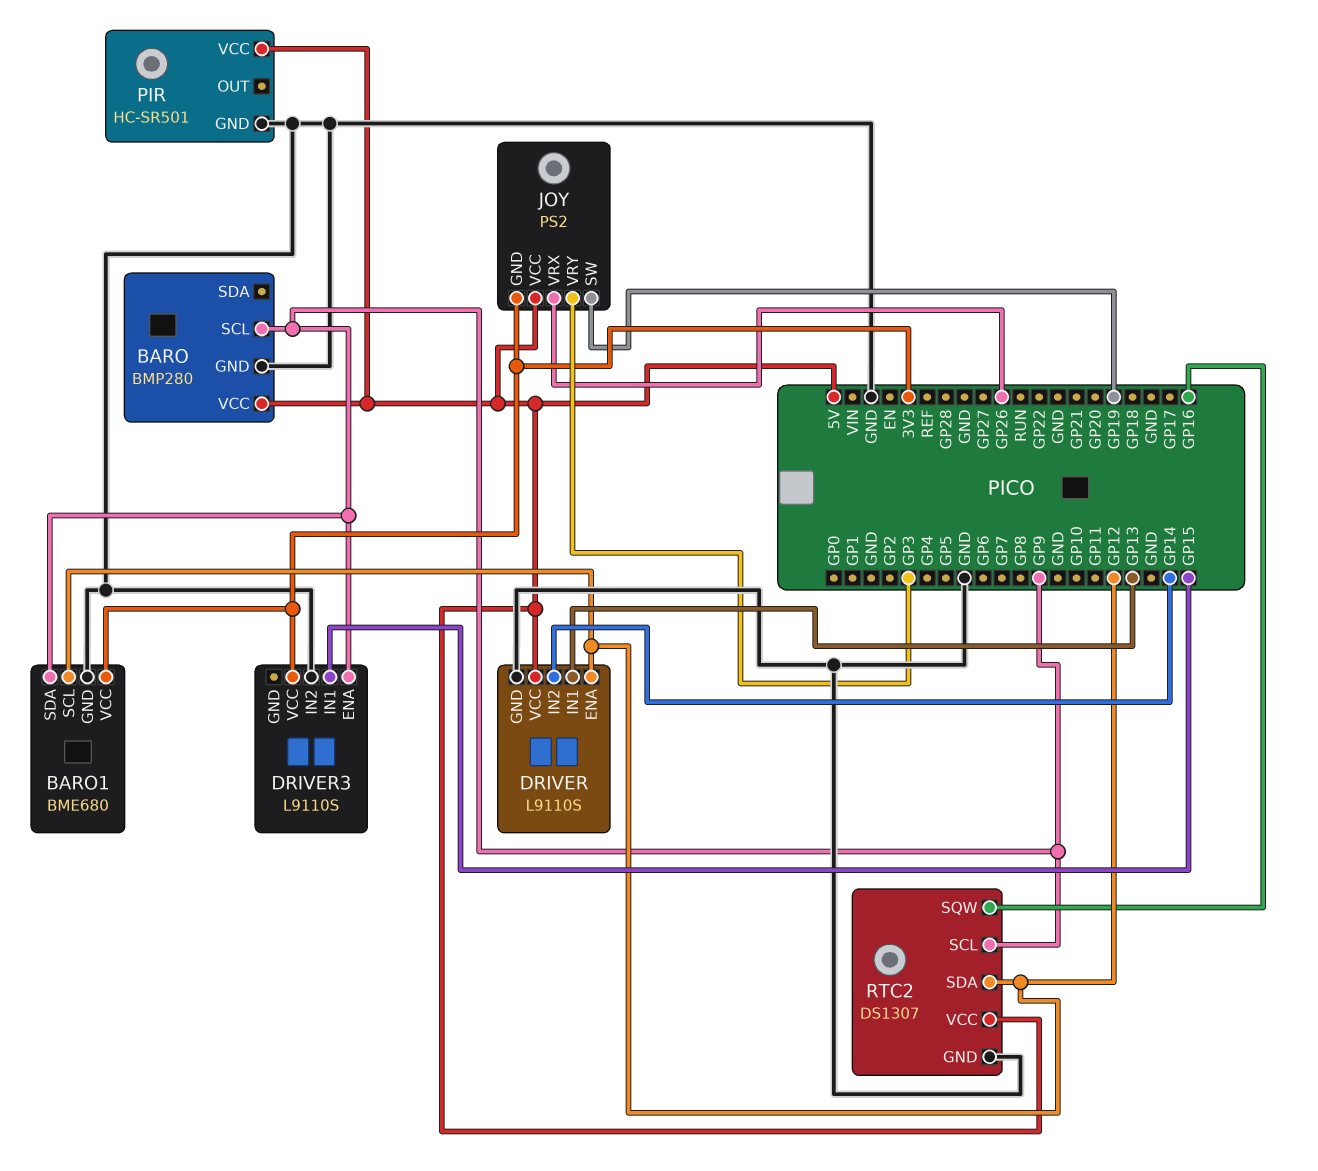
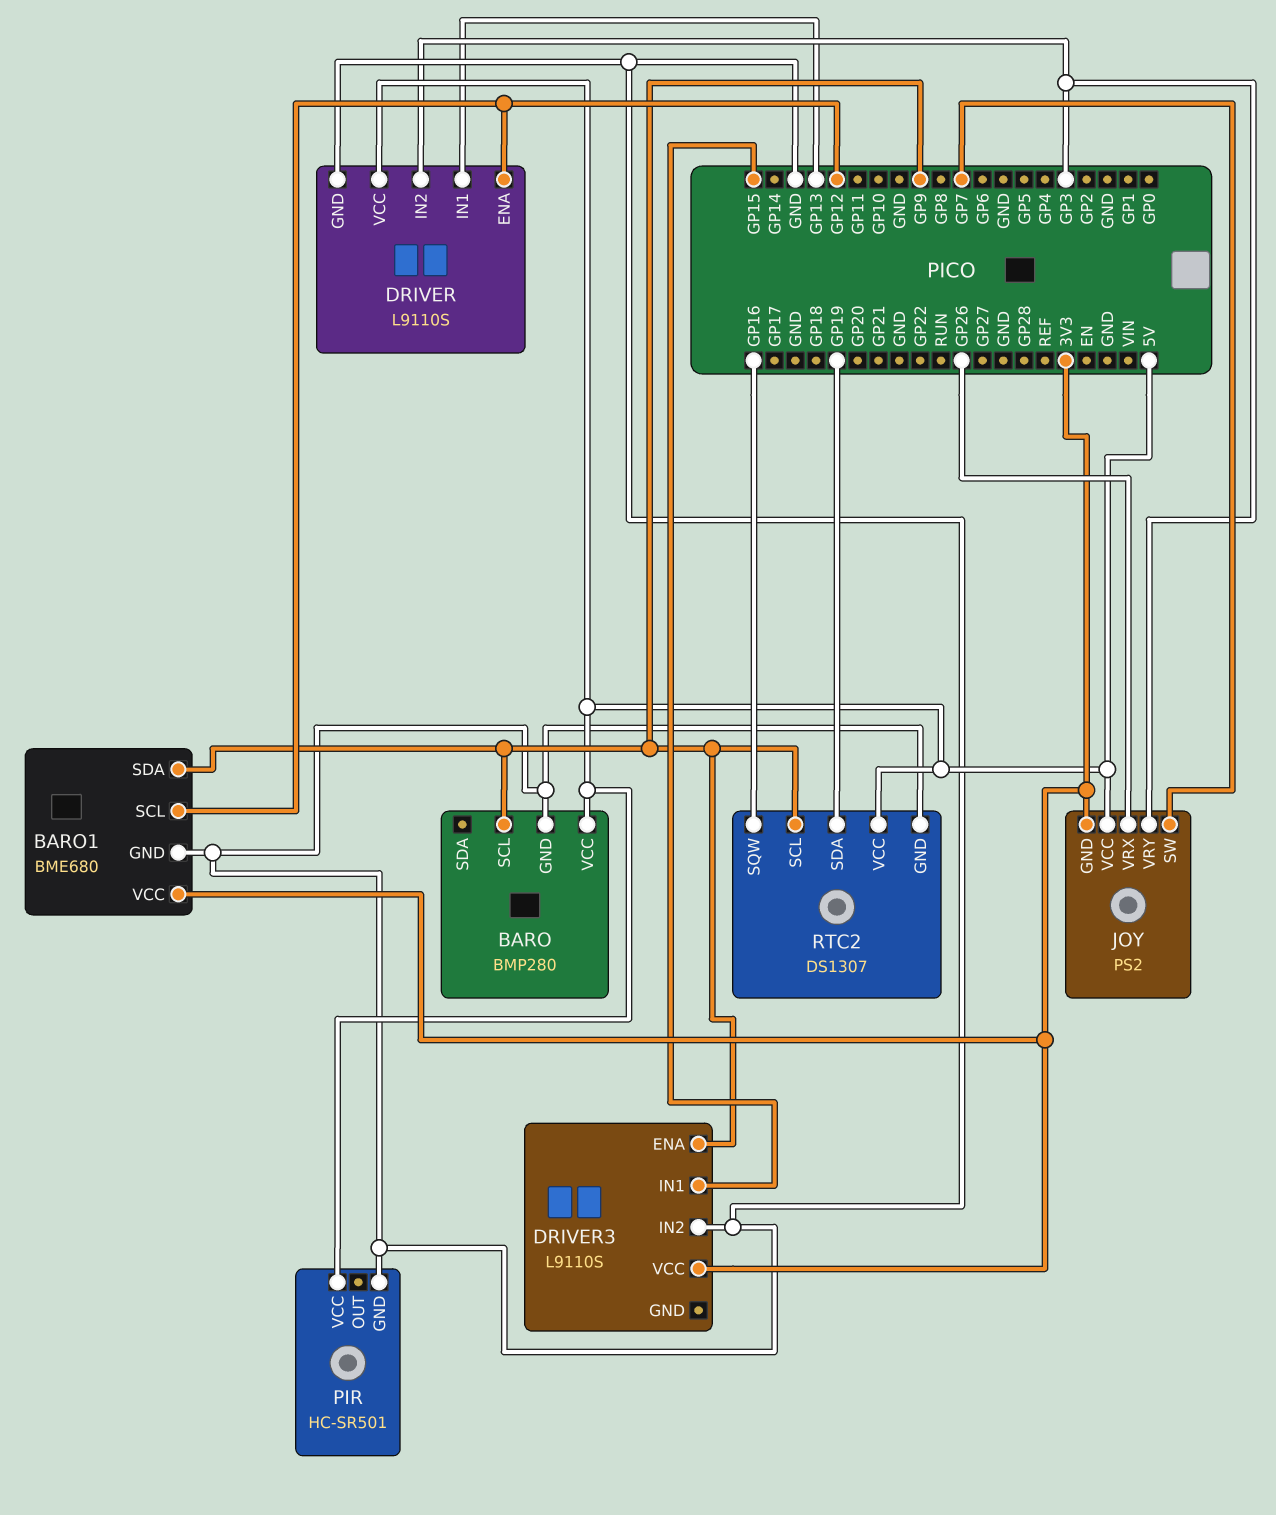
DRIVER pin IN2: GP14 -> GP3
JOY pin SW: GP19 -> GP7
RTC2 pin SDA: GP12 -> GP19

